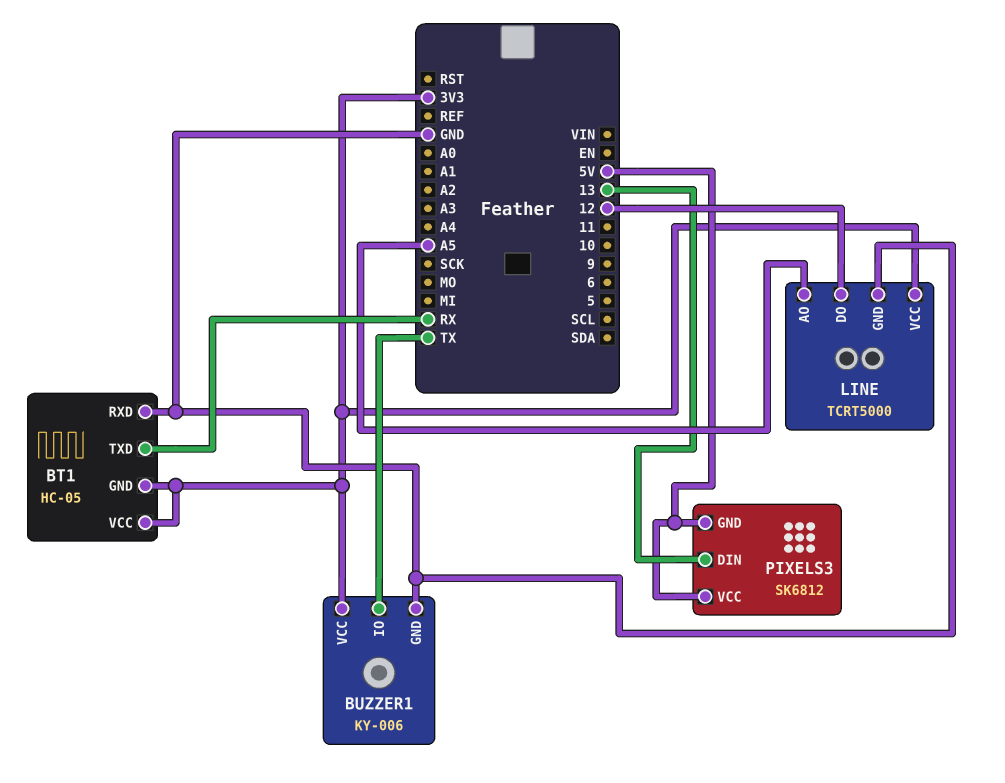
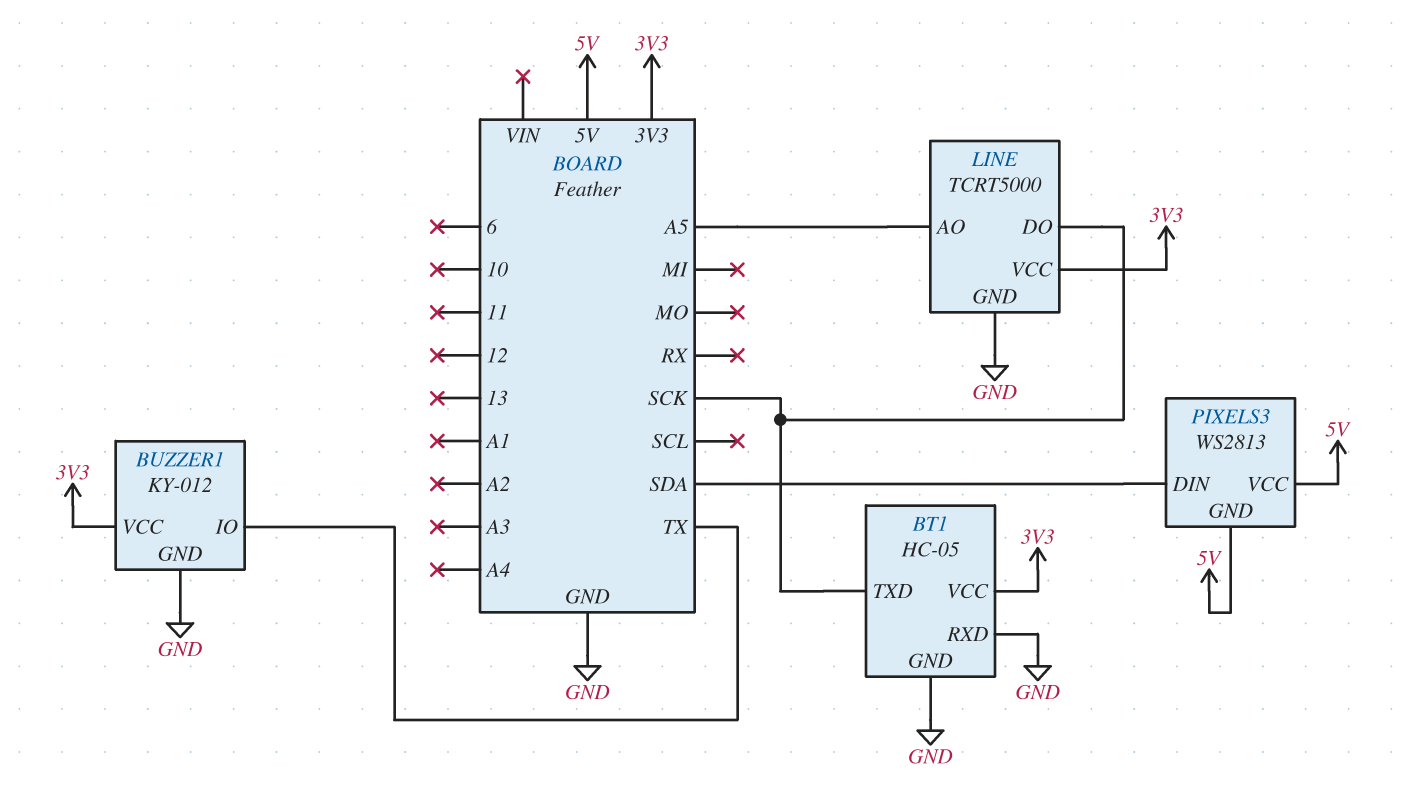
BT1 pin GND: 3V3 -> GND
BT1 pin TXD: RX -> SCK
BUZZER1: KY-006 -> KY-012
LINE pin DO: 12 -> SCK
PIXELS3: SK6812 -> WS2813
PIXELS3 pin DIN: 13 -> SDA

